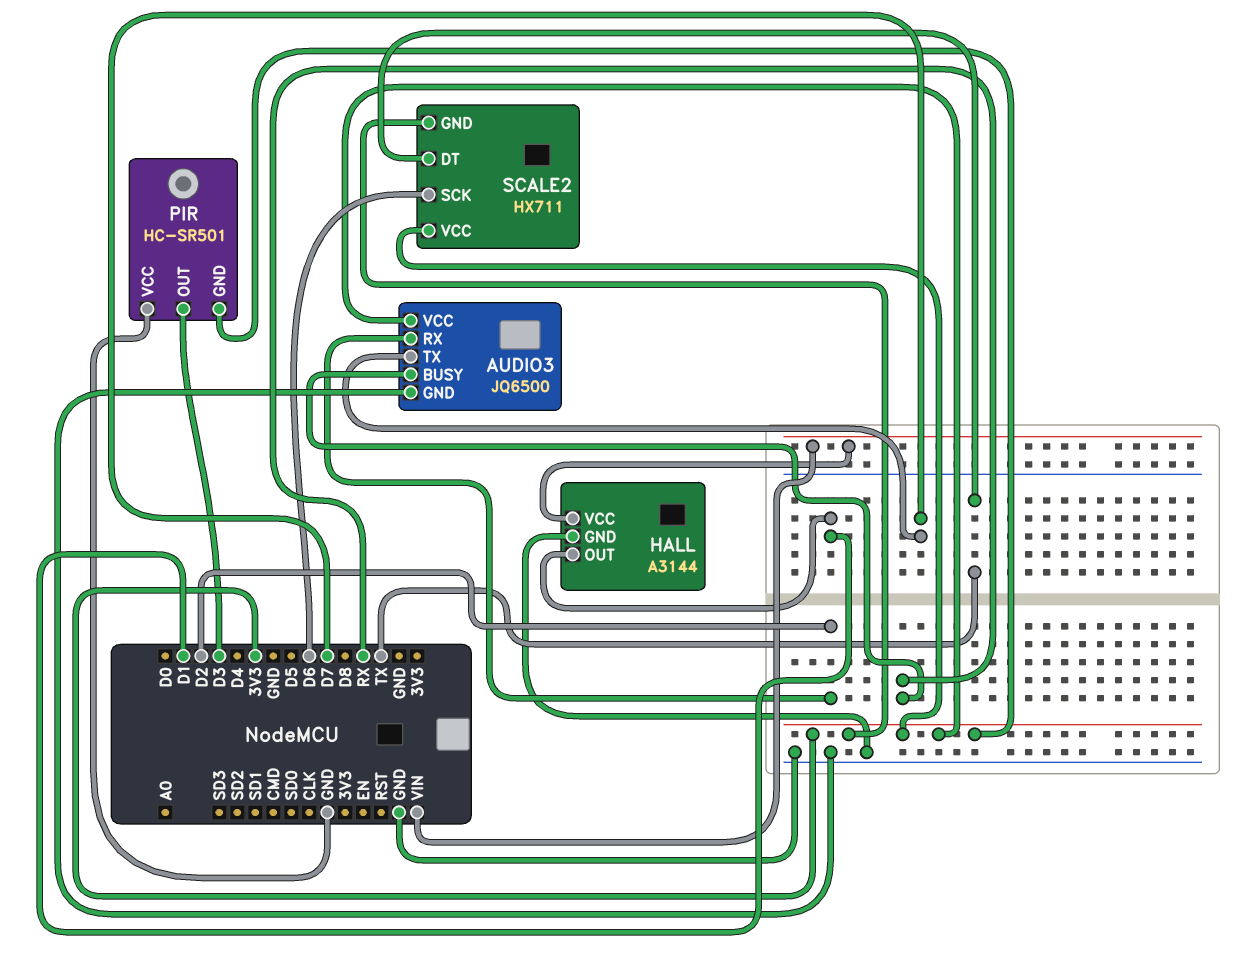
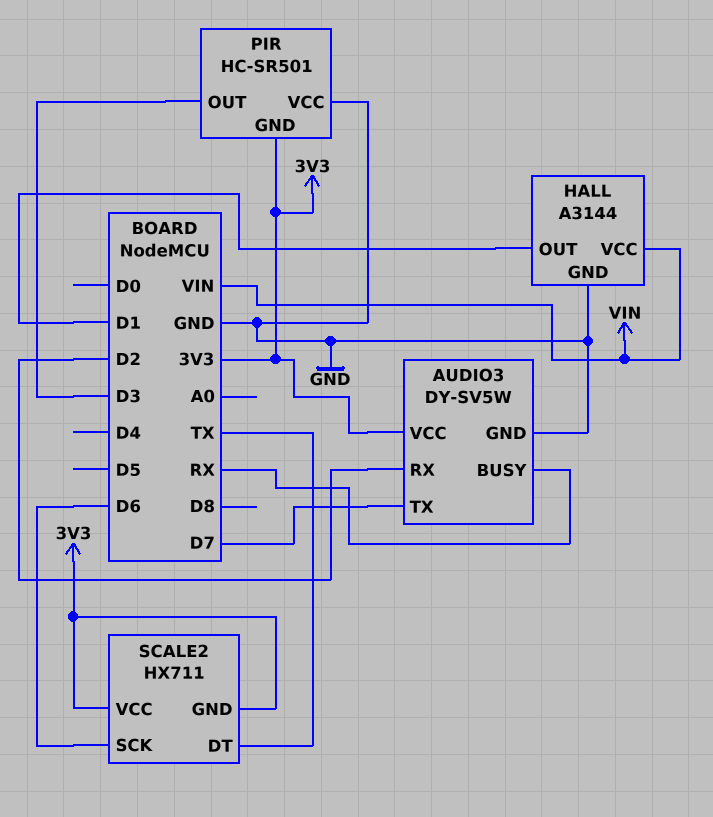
AUDIO3: JQ6500 -> DY-SV5W

